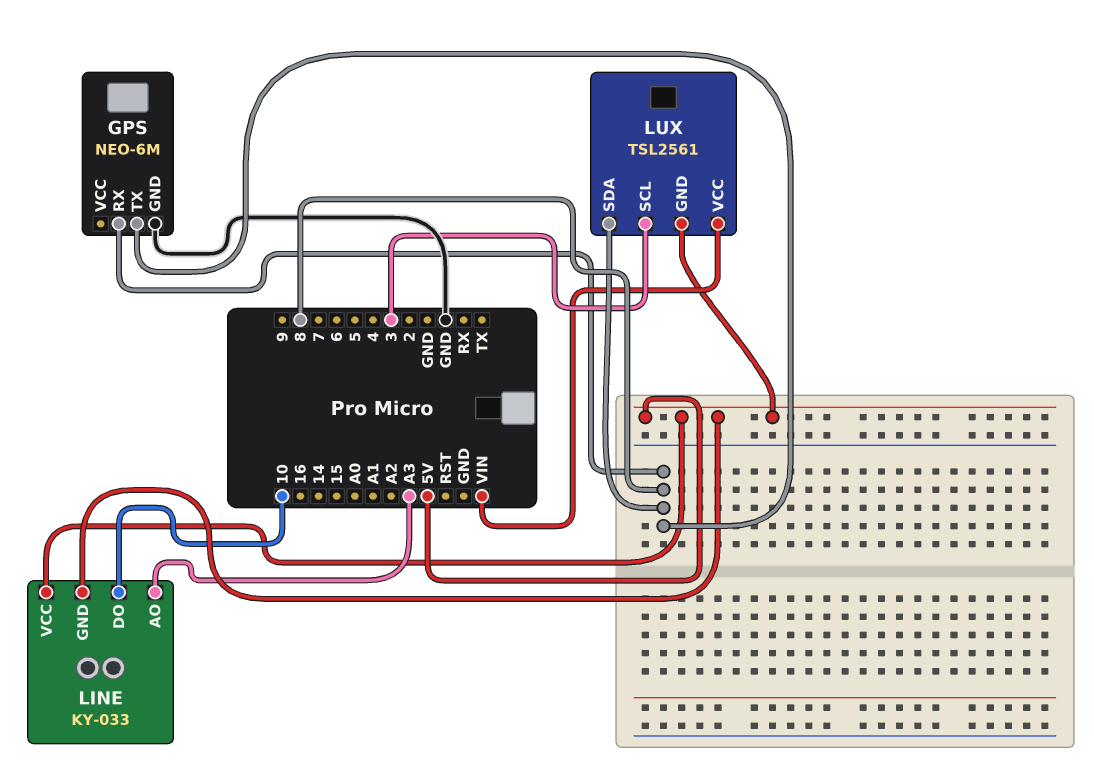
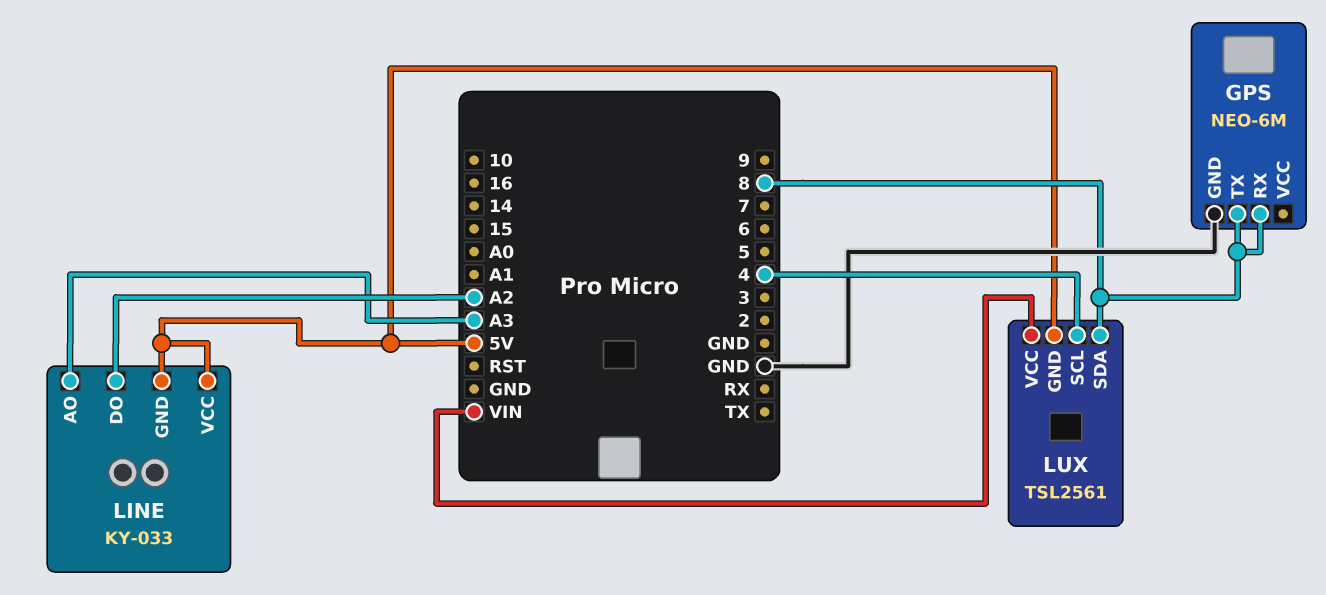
LINE pin DO: 10 -> A2
LUX pin SCL: 3 -> 4

